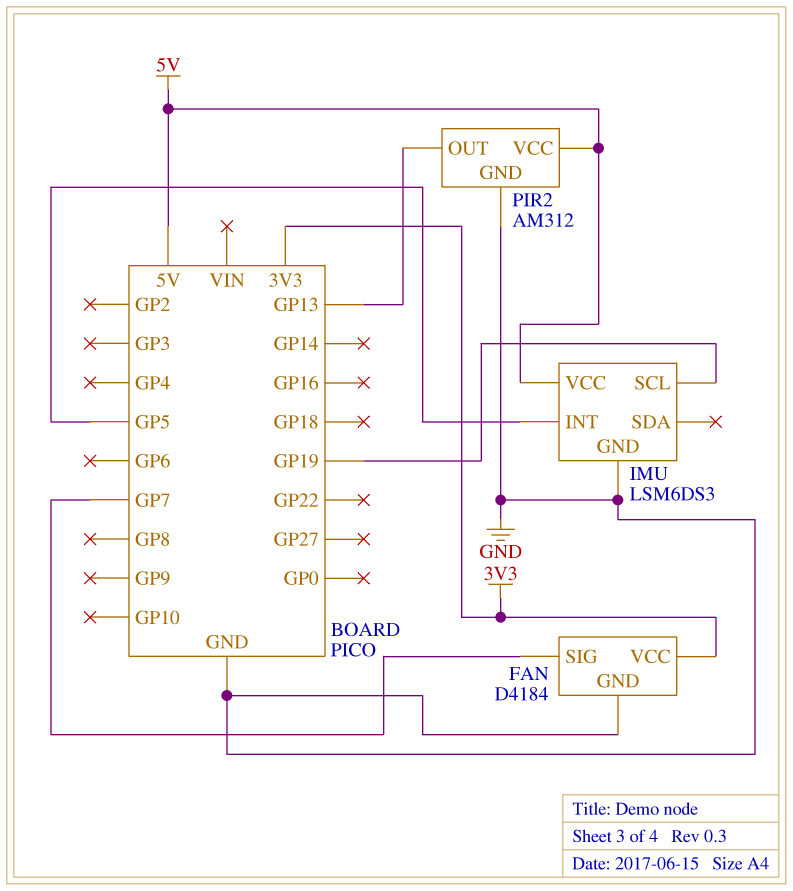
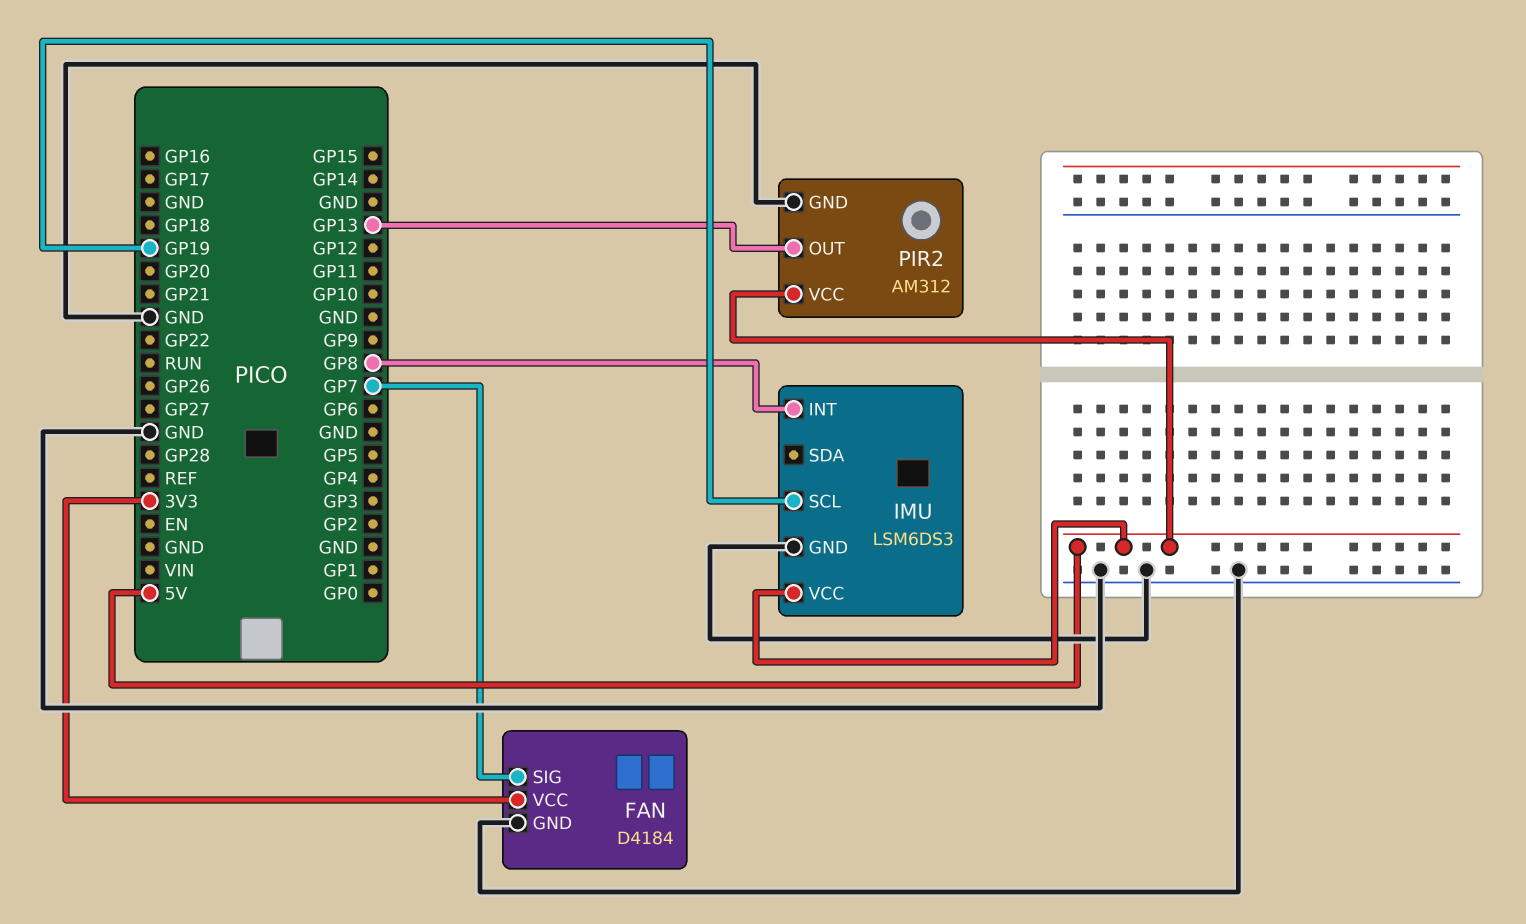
IMU pin INT: GP5 -> GP8

